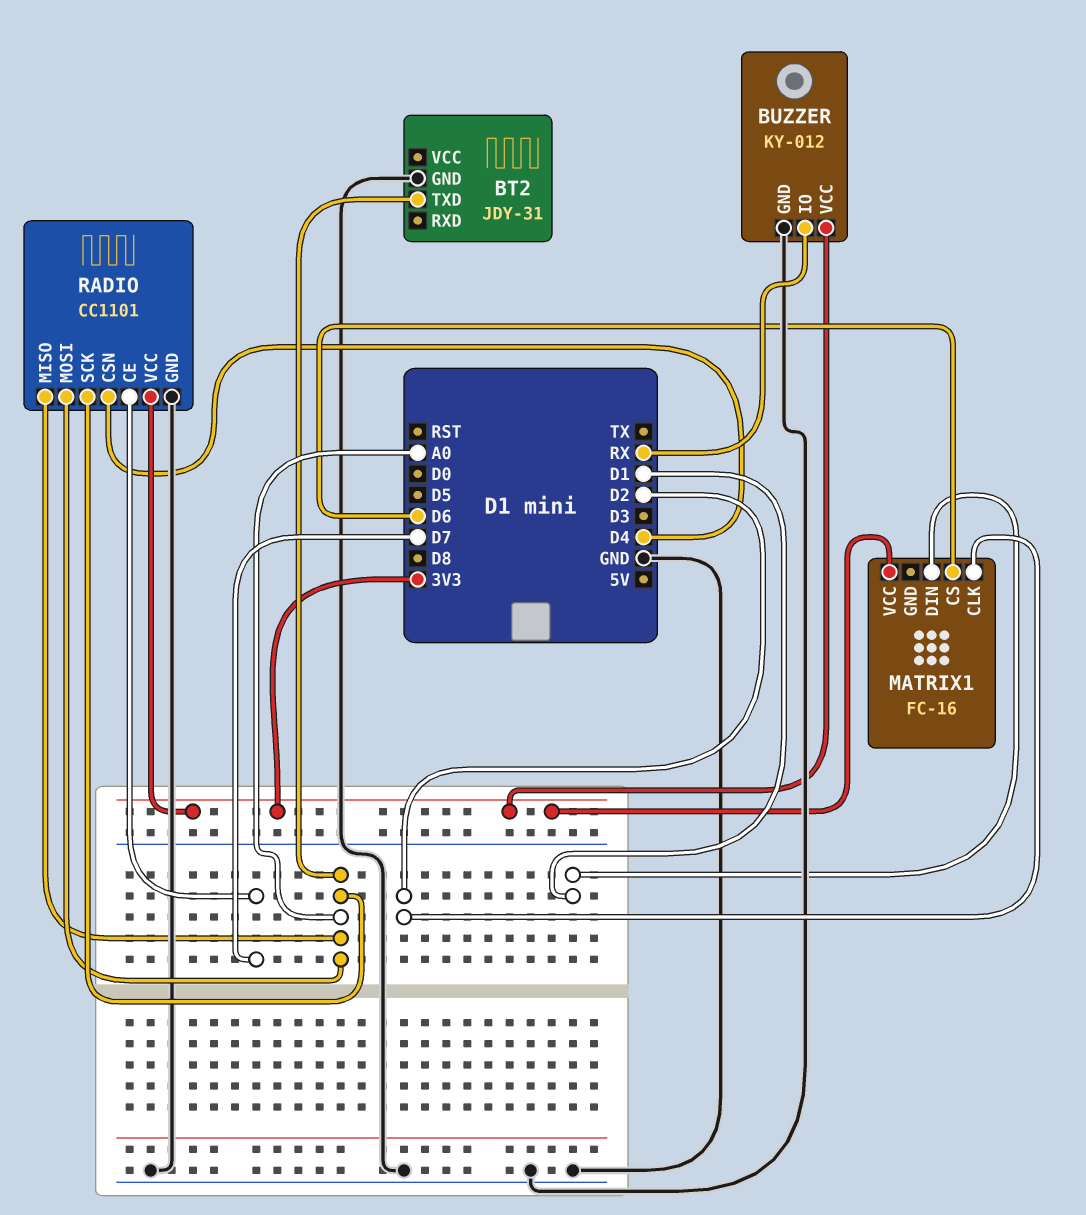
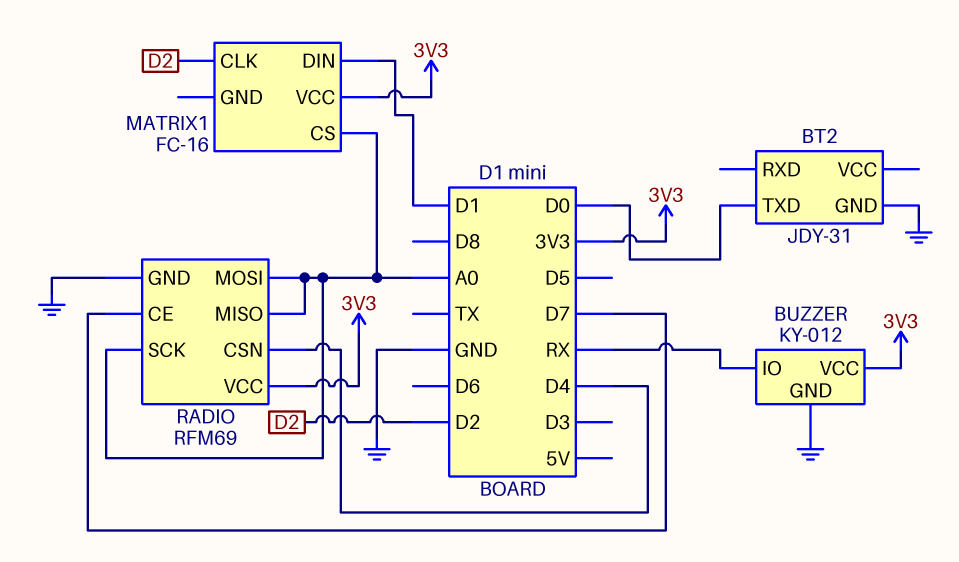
BT2 pin TXD: A0 -> D0
MATRIX1 pin CS: D6 -> A0
RADIO: CC1101 -> RFM69

